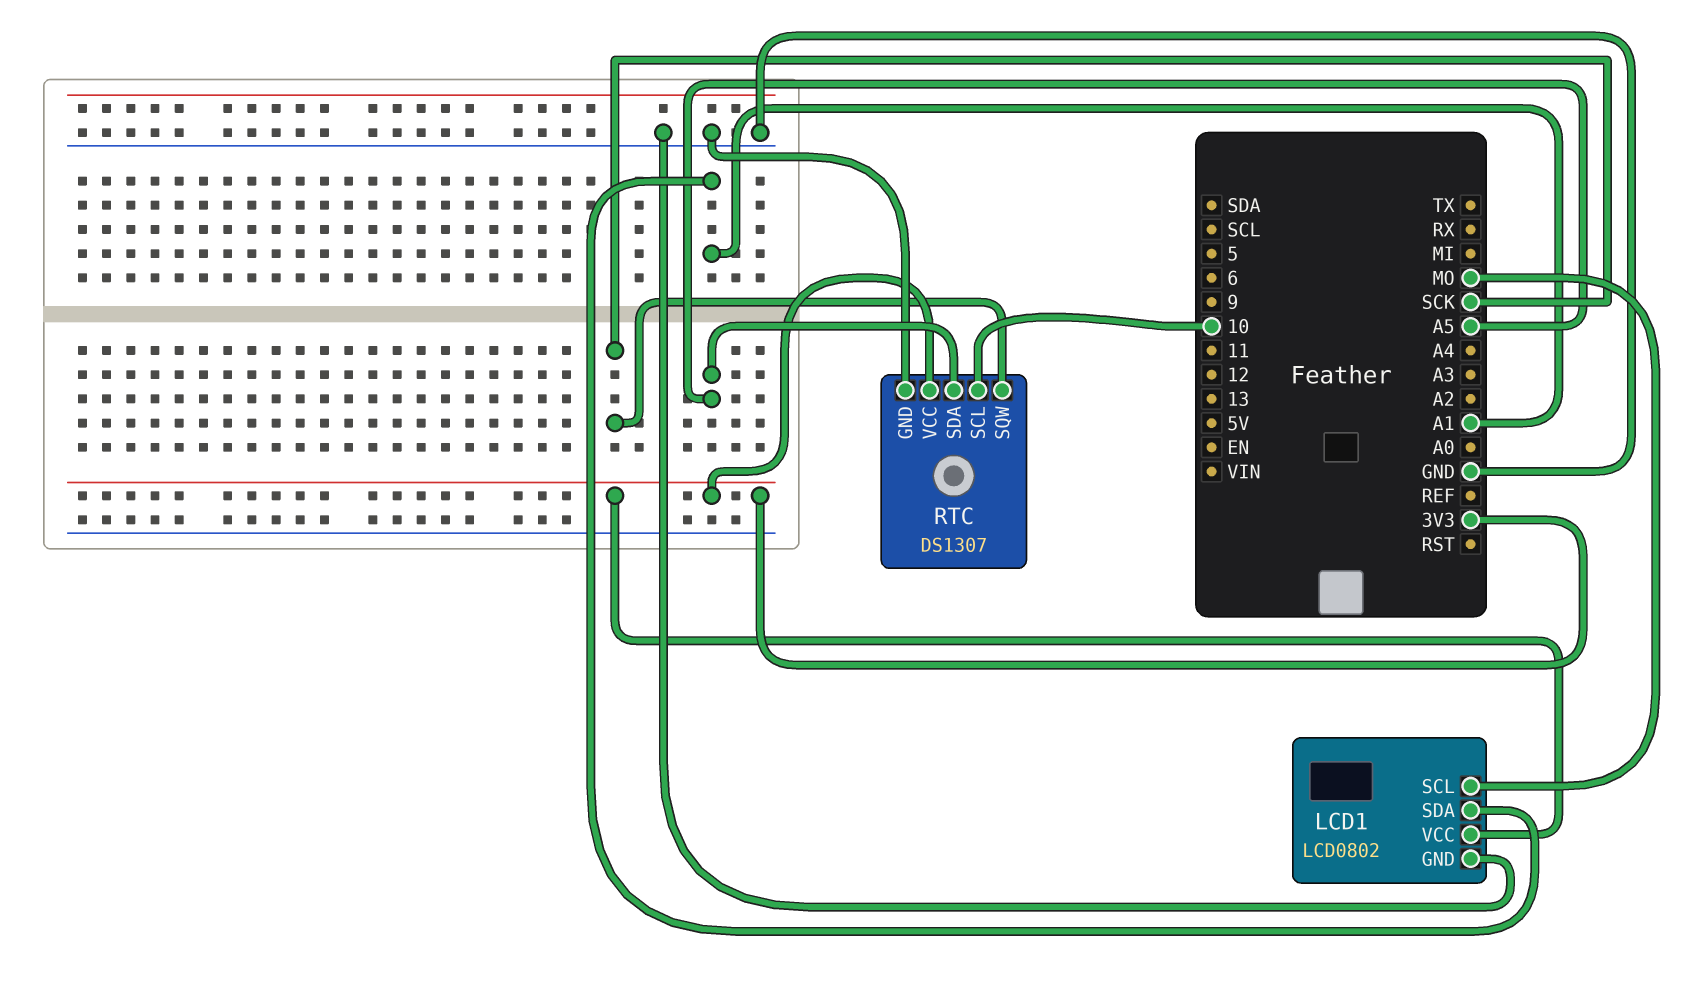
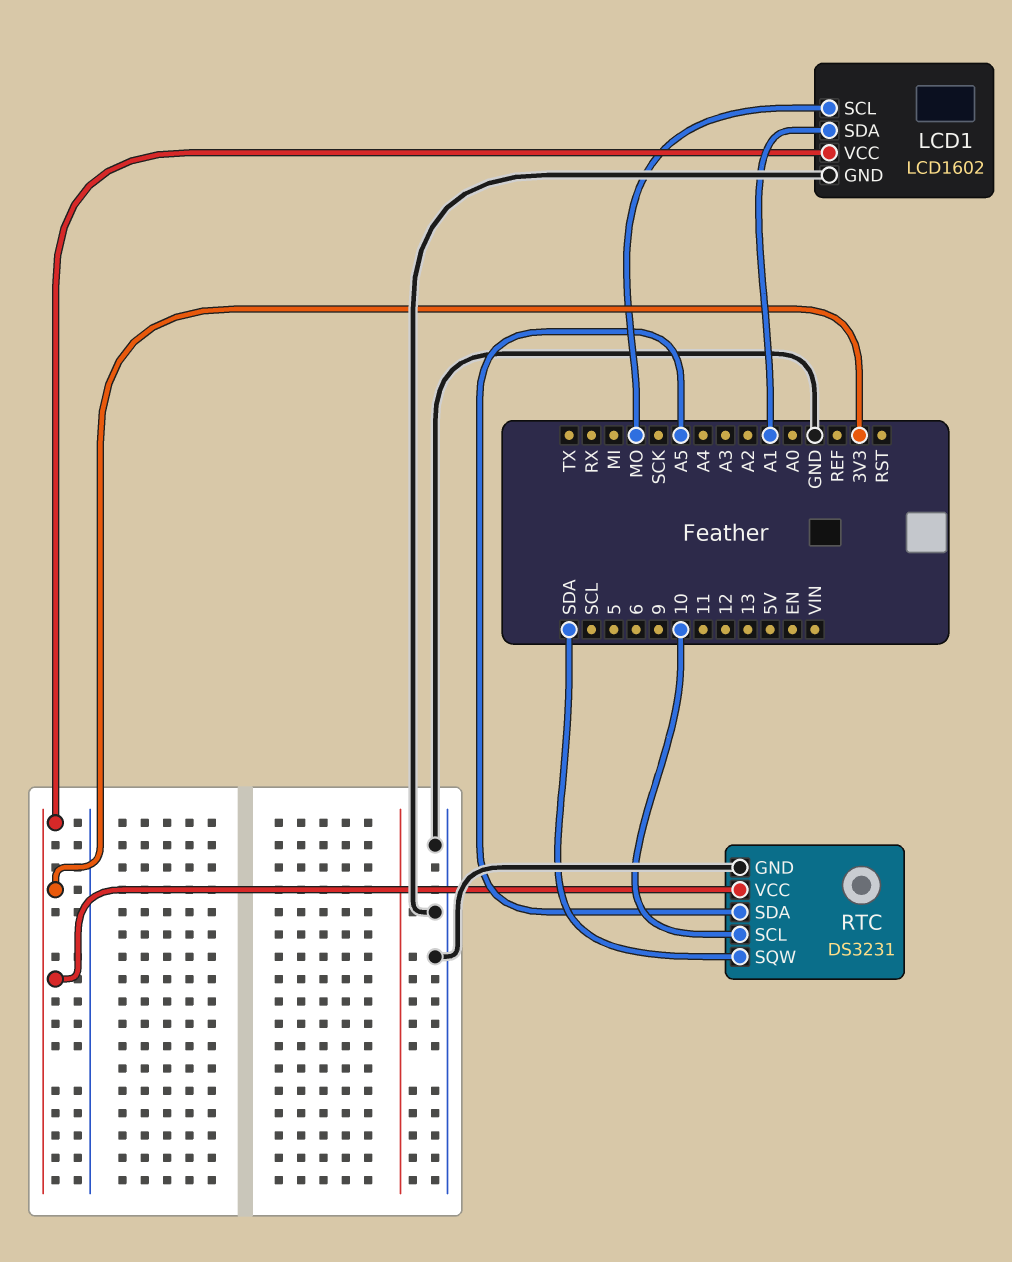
LCD1: LCD0802 -> LCD1602
RTC: DS1307 -> DS3231
RTC pin SQW: SCK -> SDA

